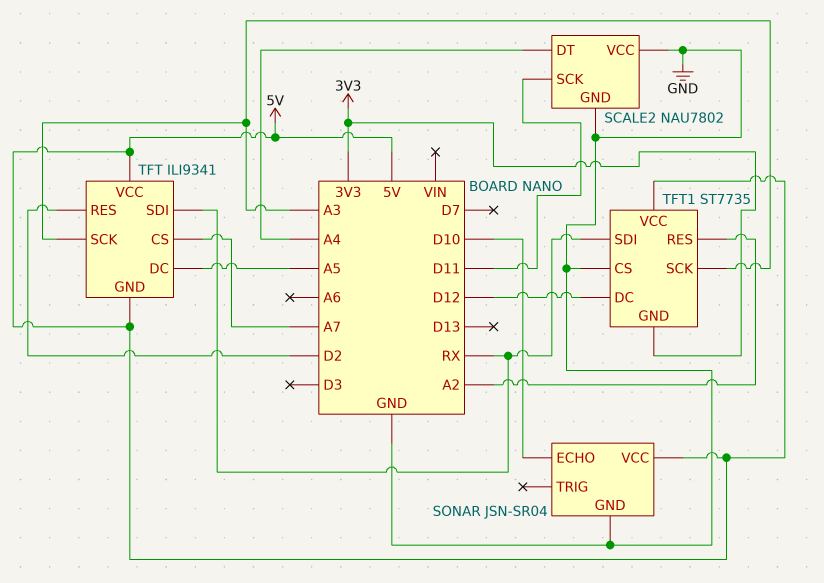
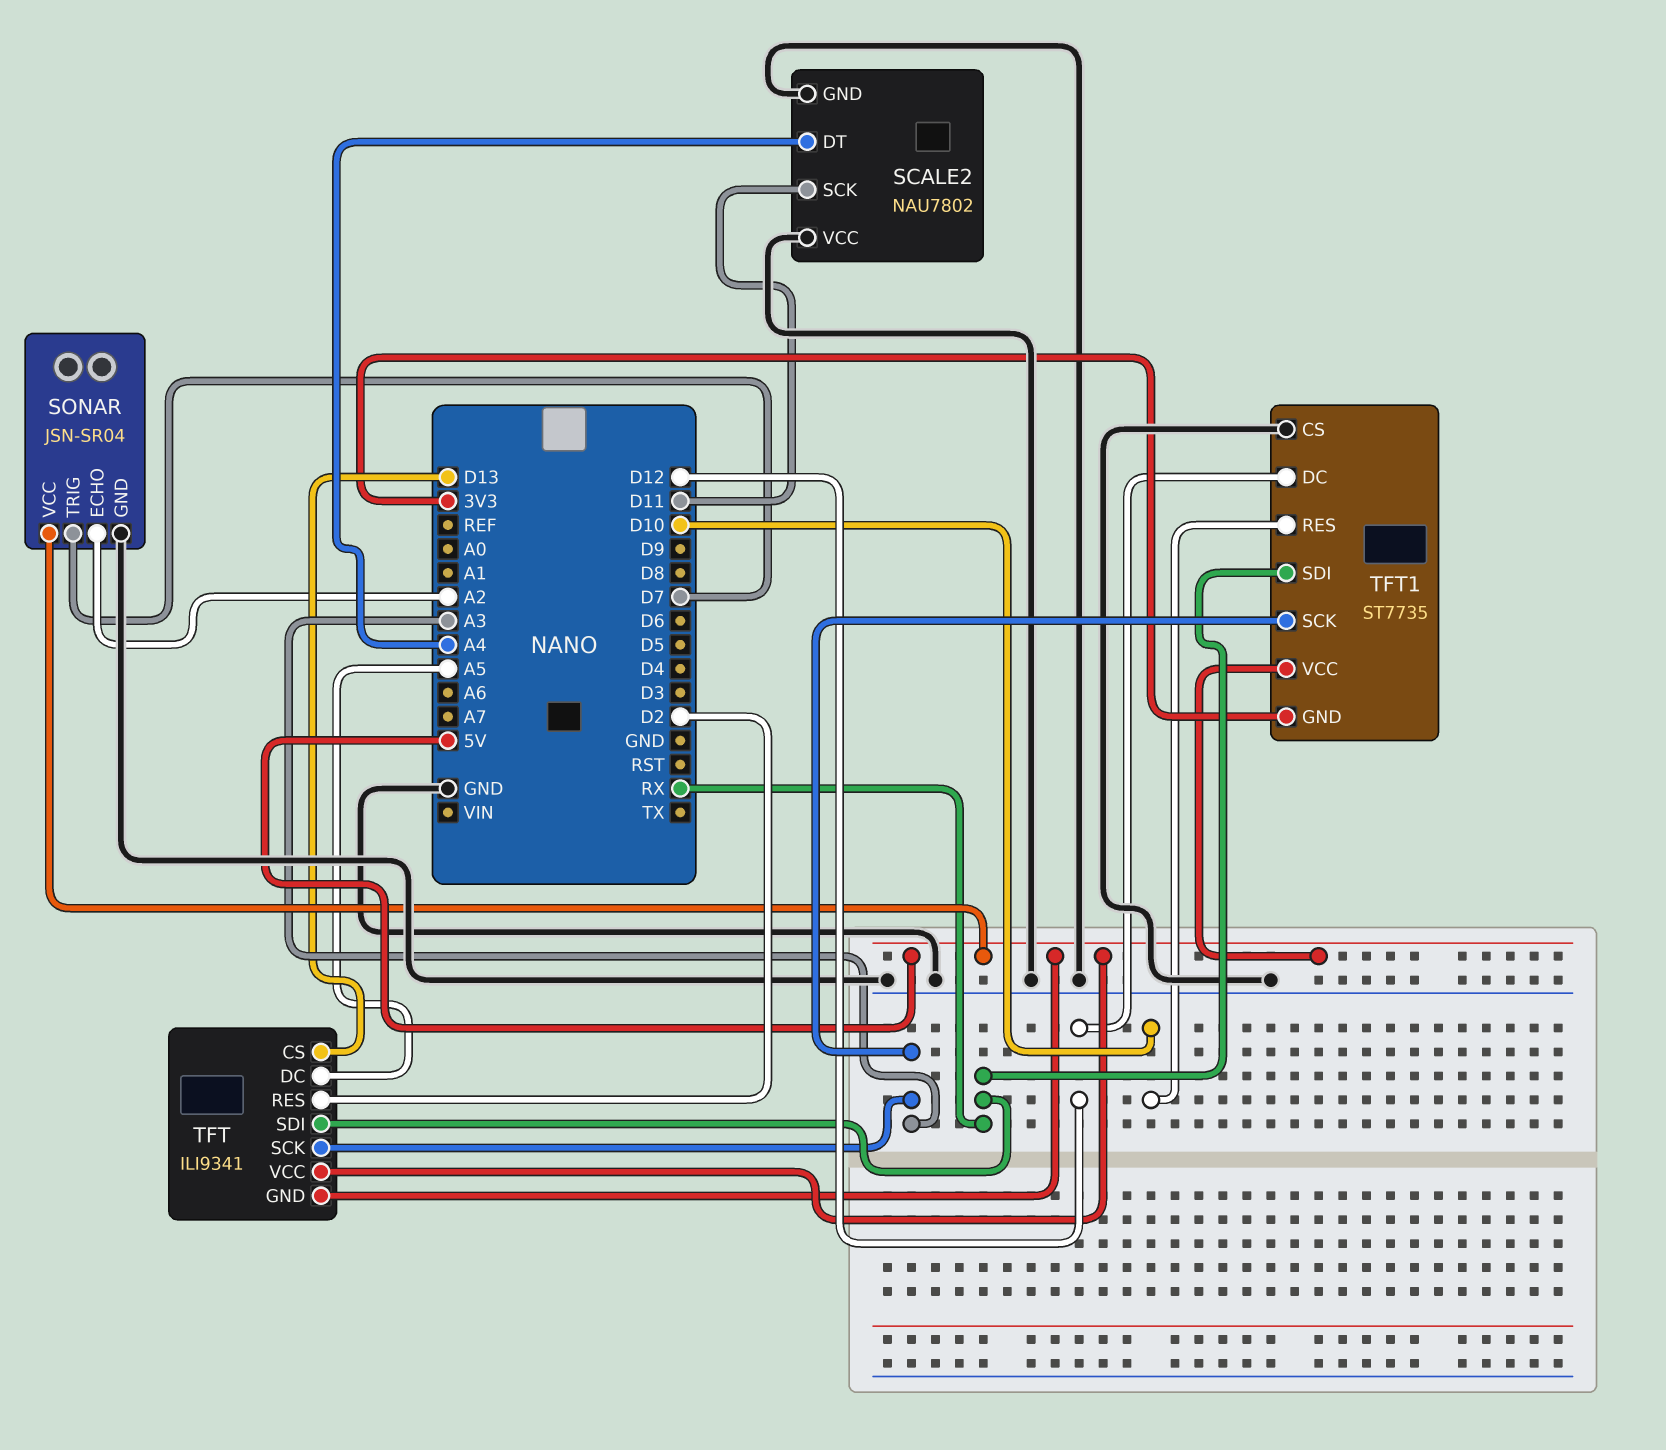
SONAR pin ECHO: D10 -> A2
SONAR pin TRIG: none -> D7
TFT pin CS: A7 -> D13
TFT1 pin RES: A2 -> D10

